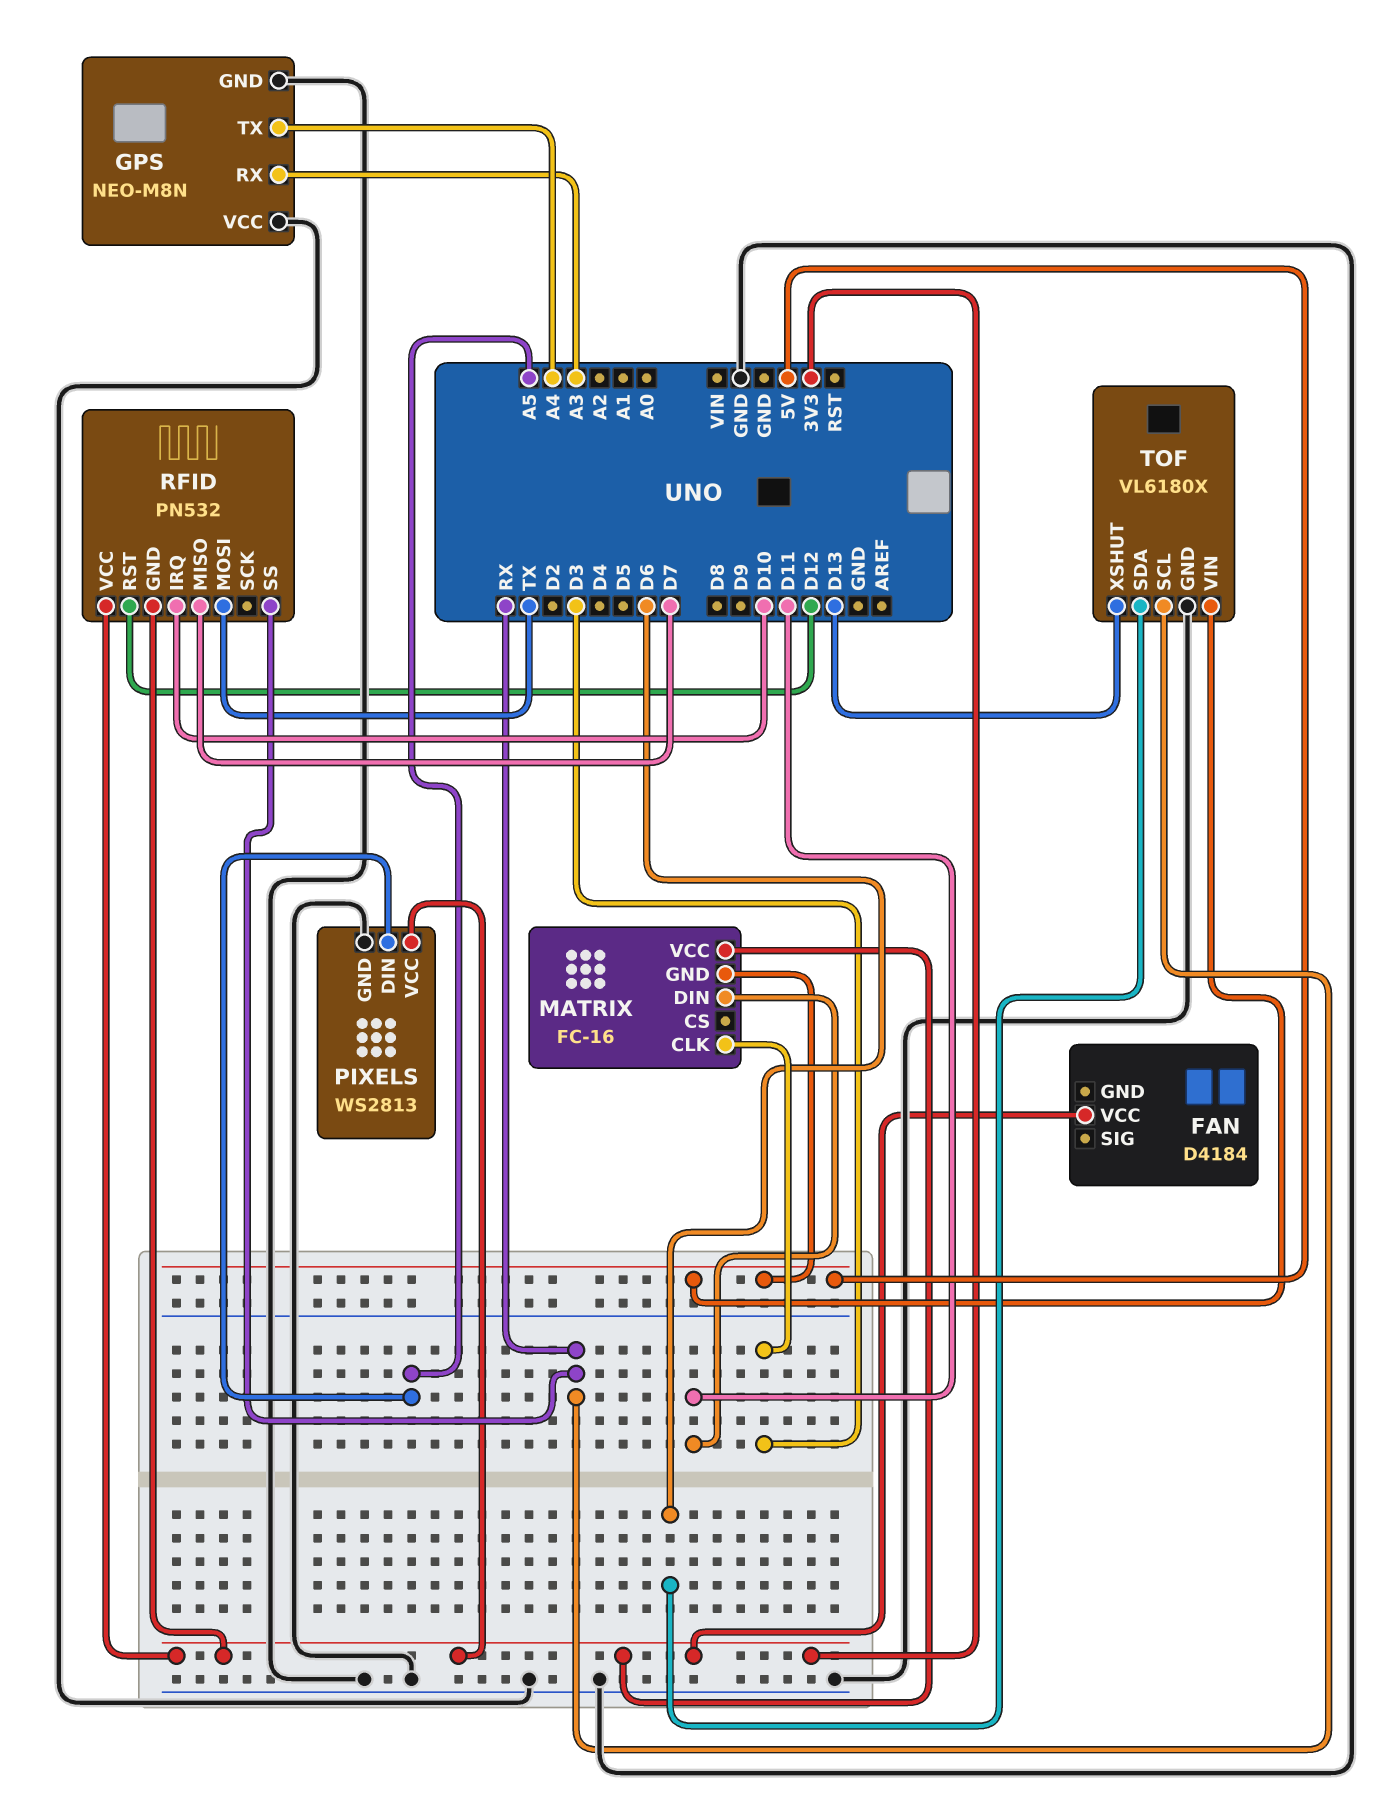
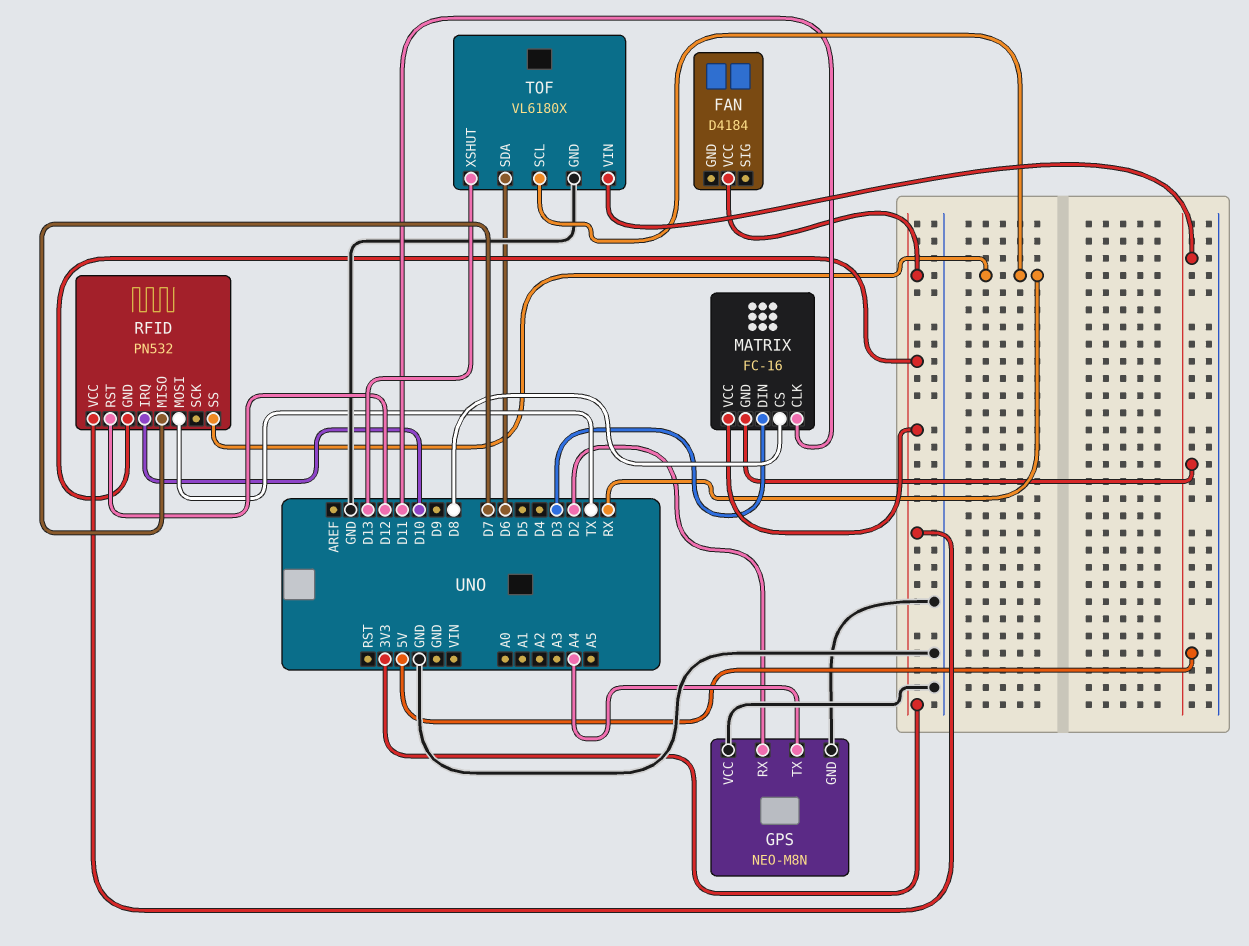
GPS pin RX: A3 -> D2
MATRIX pin CLK: D3 -> D11
MATRIX pin CS: none -> D8
MATRIX pin DIN: D11 -> D3
PIXELS: WS2813 -> none
PIXELS pin DIN: A5 -> none
PIXELS pin GND: GND -> none
PIXELS pin VCC: 3V3 -> none

